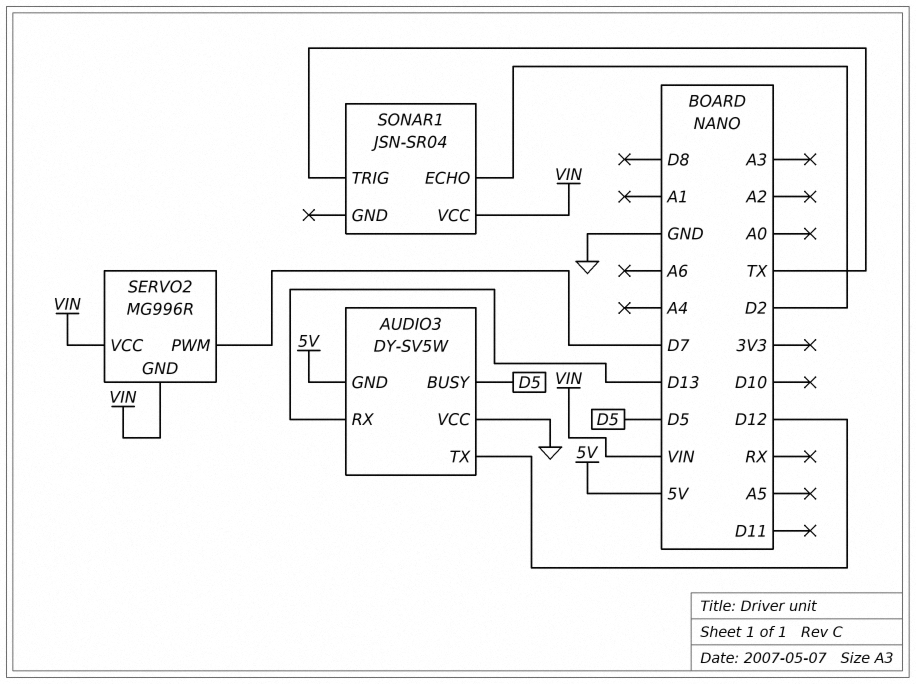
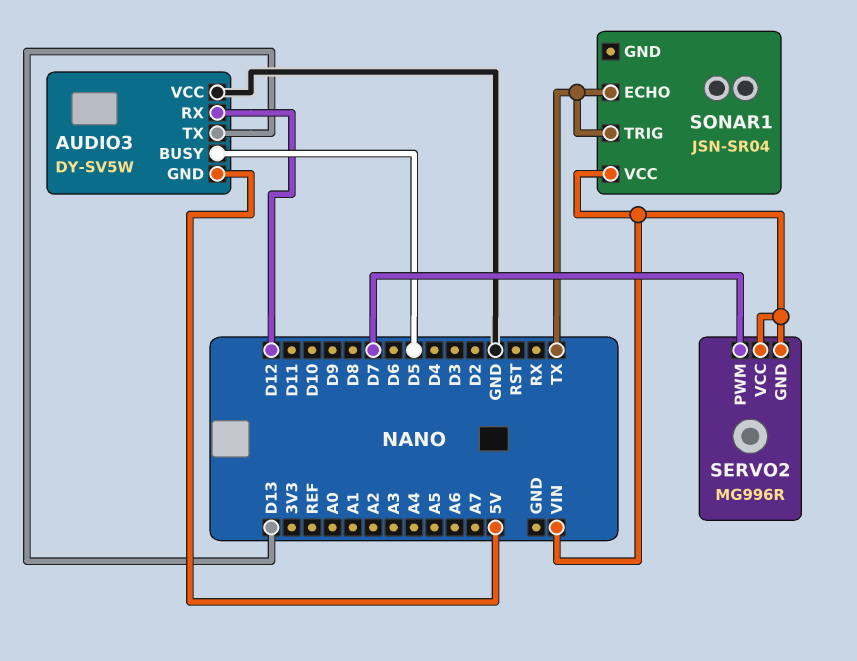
AUDIO3 pin RX: D13 -> D12
AUDIO3 pin TX: D12 -> D13
SONAR1 pin ECHO: D2 -> TX

